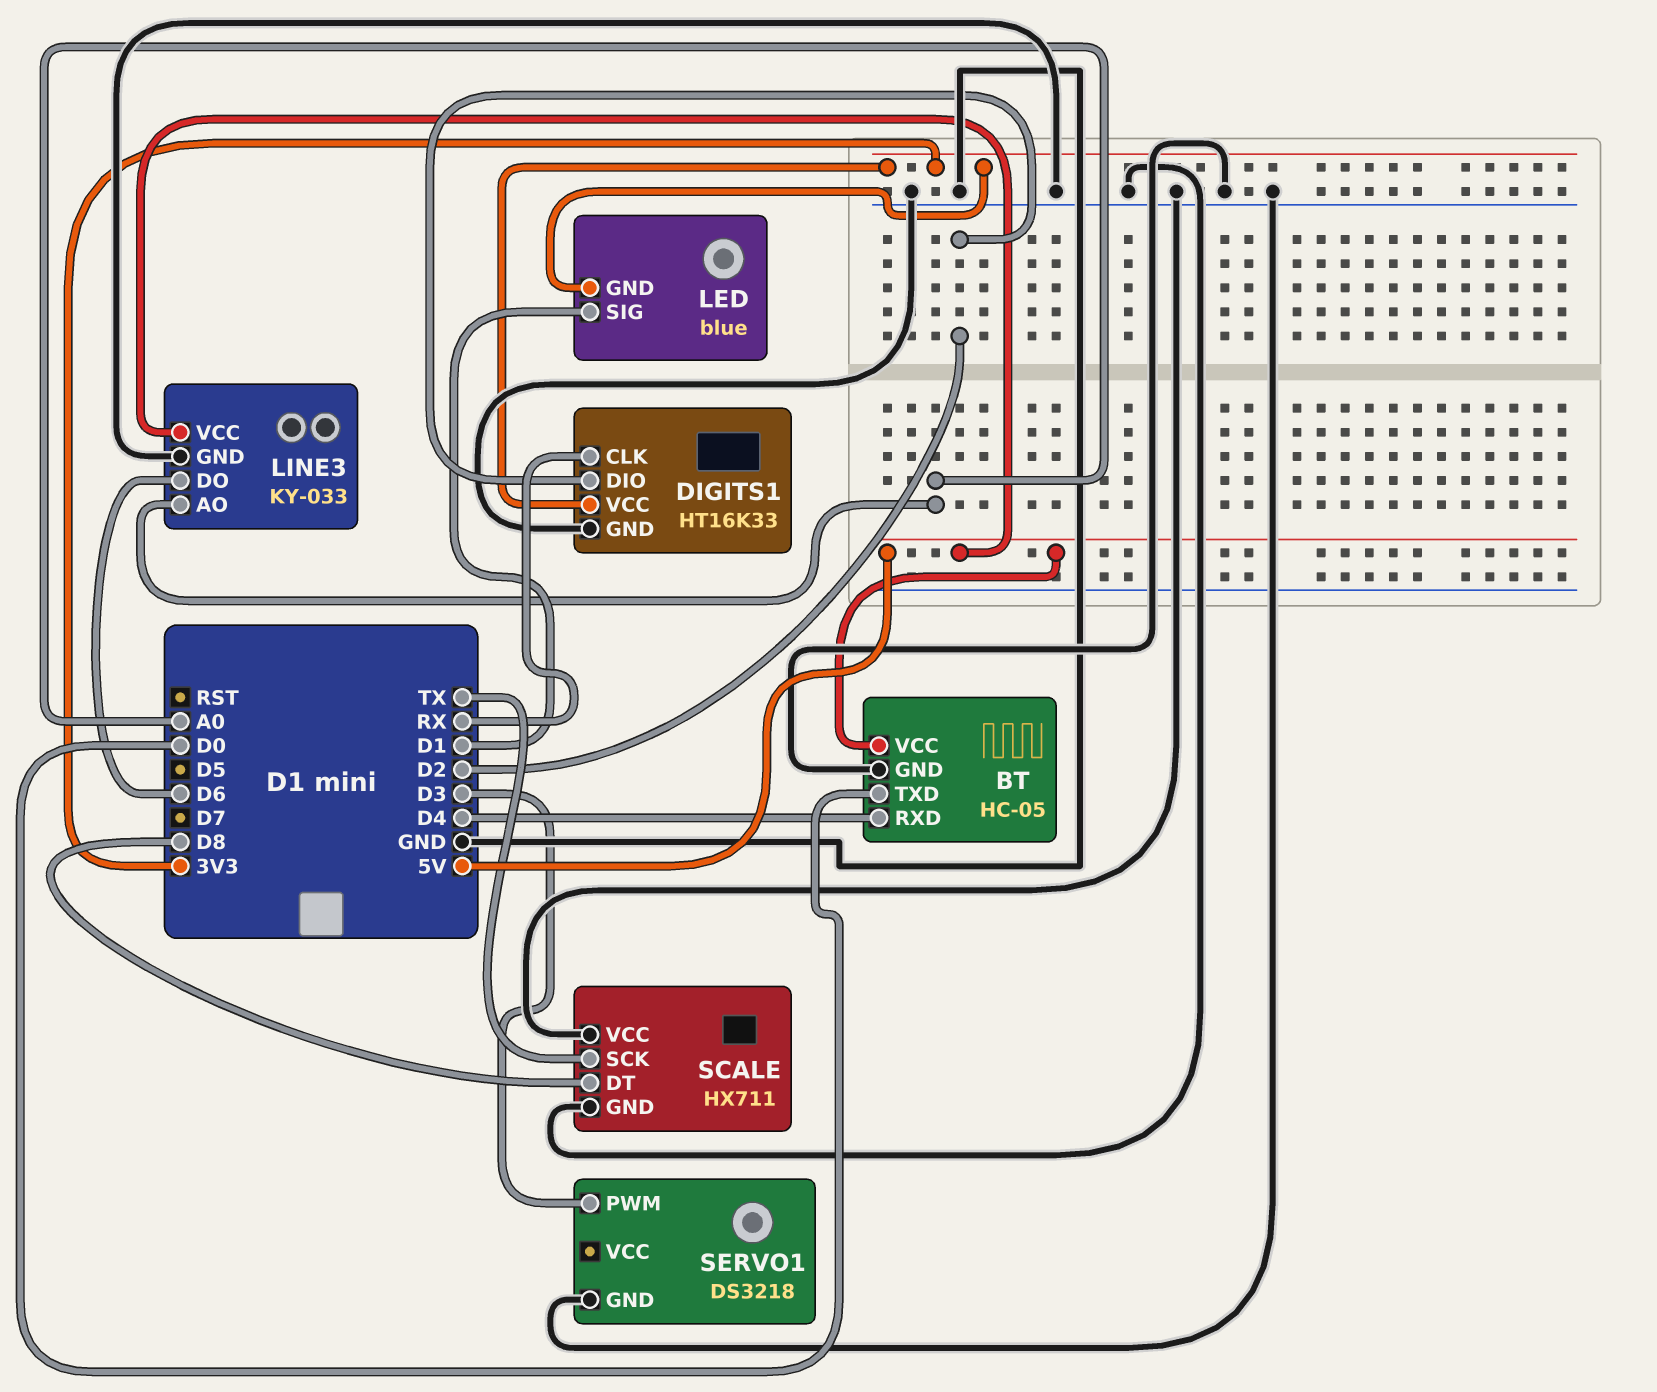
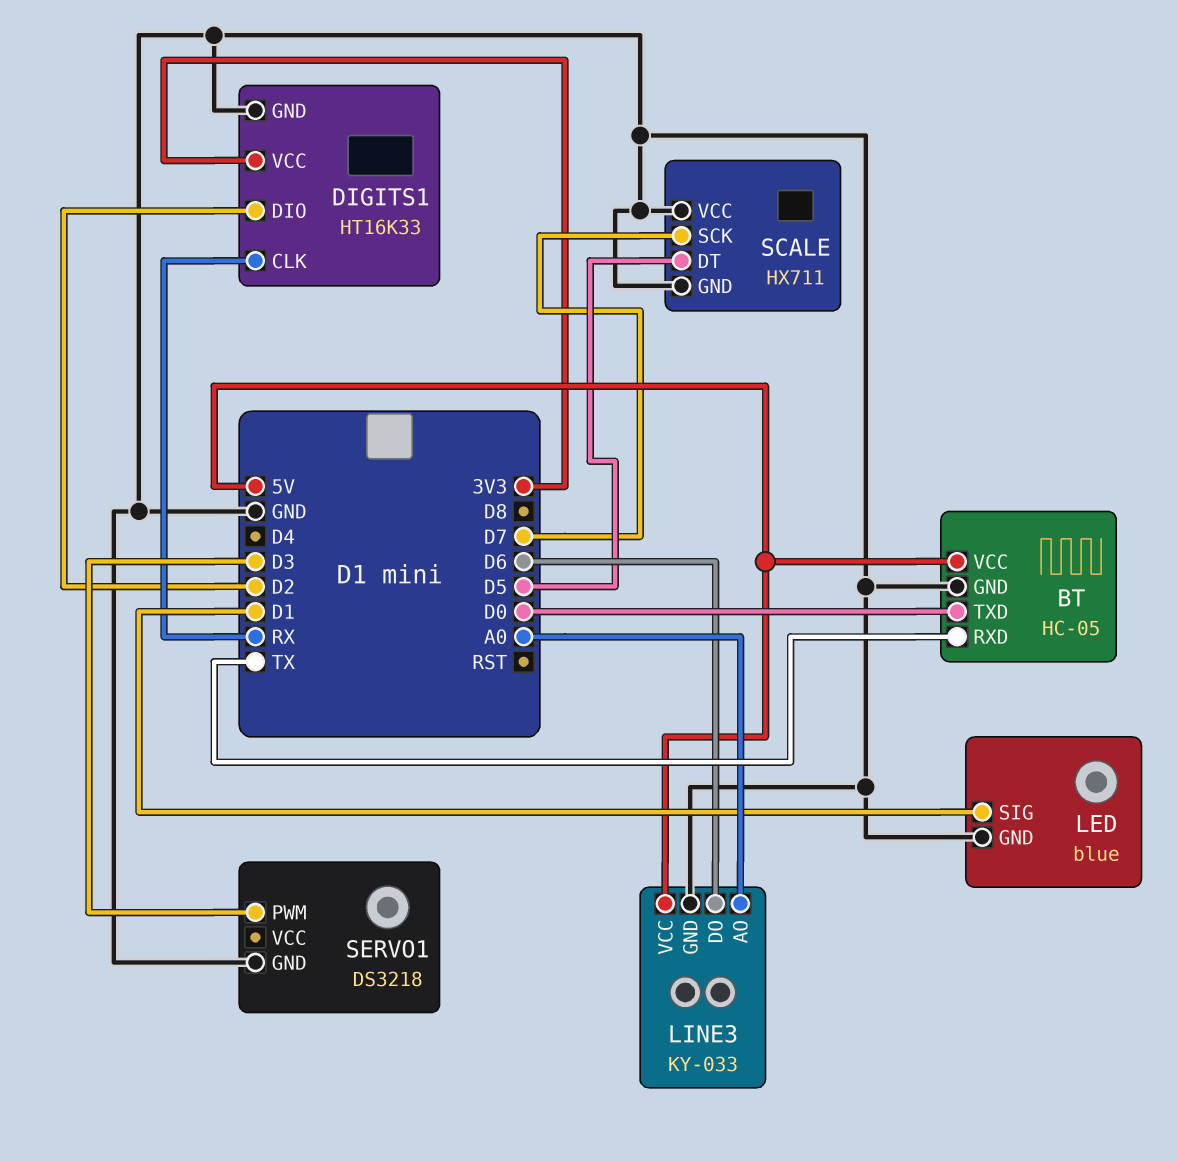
BT pin RXD: D4 -> TX
LED pin GND: 3V3 -> GND
SCALE pin DT: D8 -> D5
SCALE pin SCK: TX -> D7

